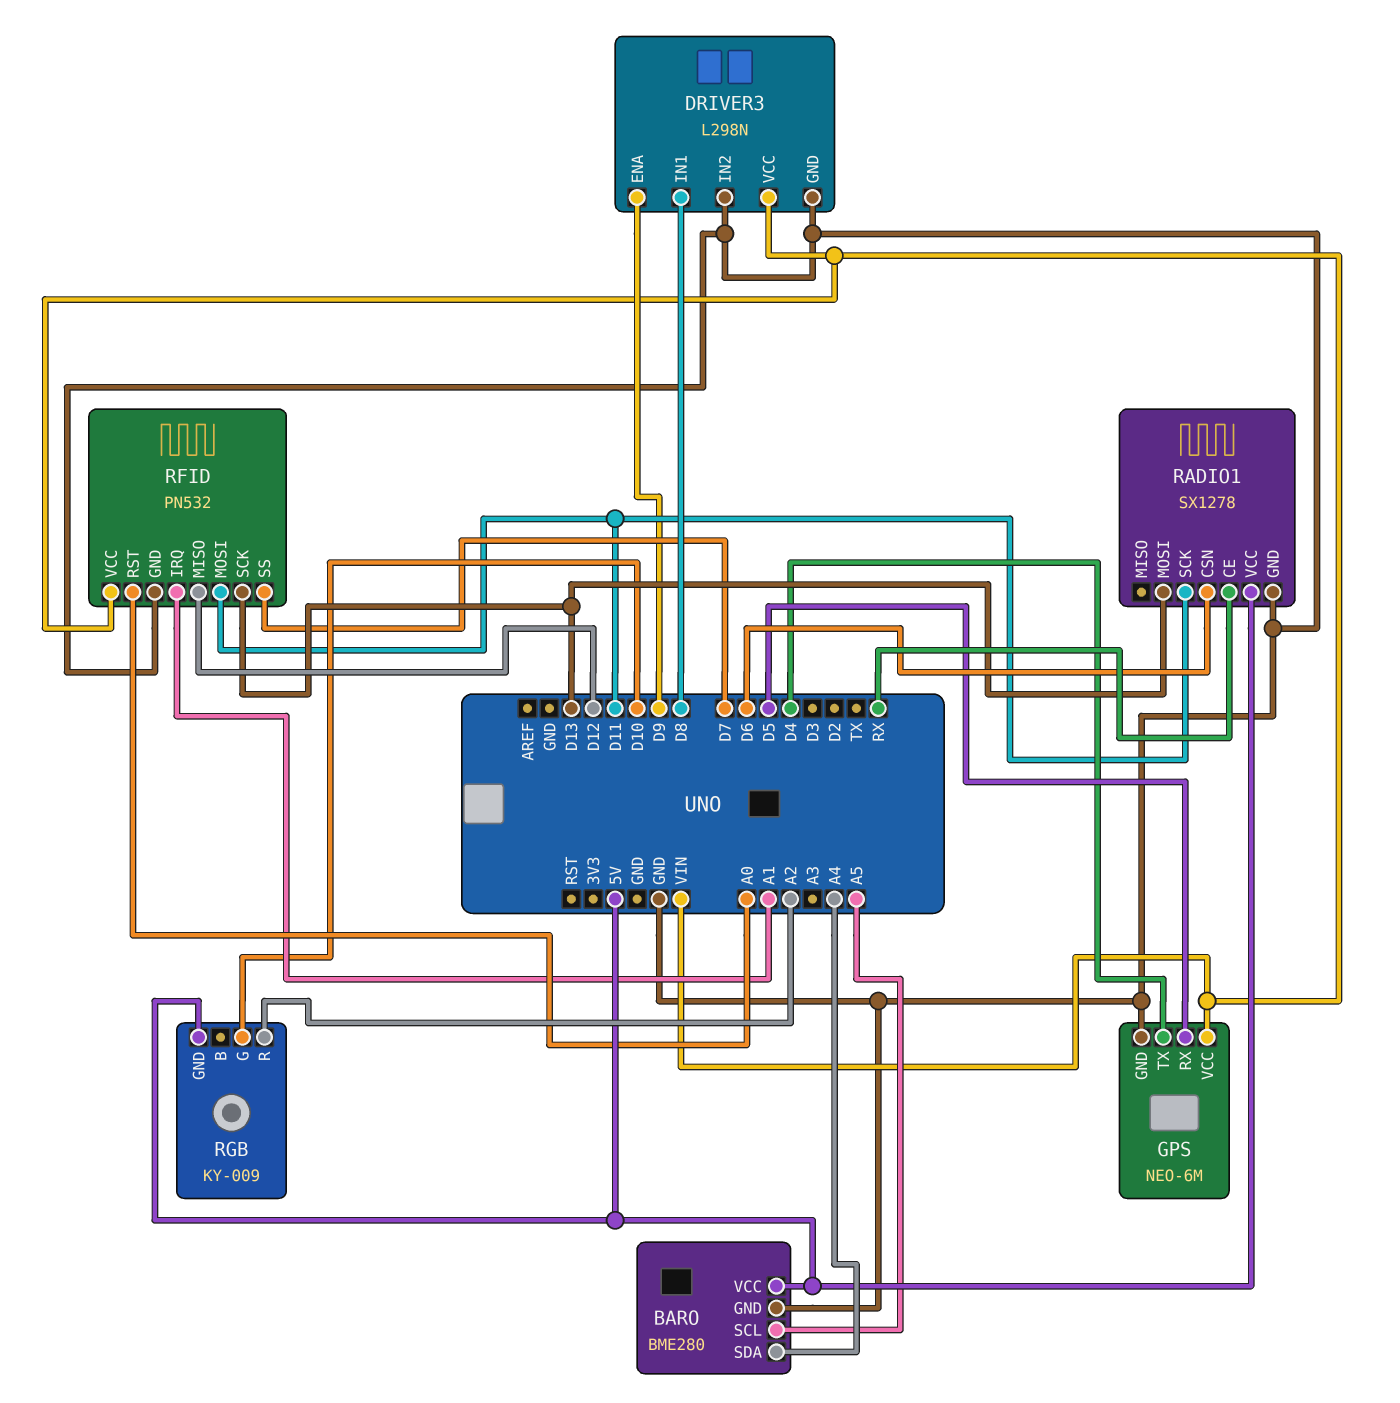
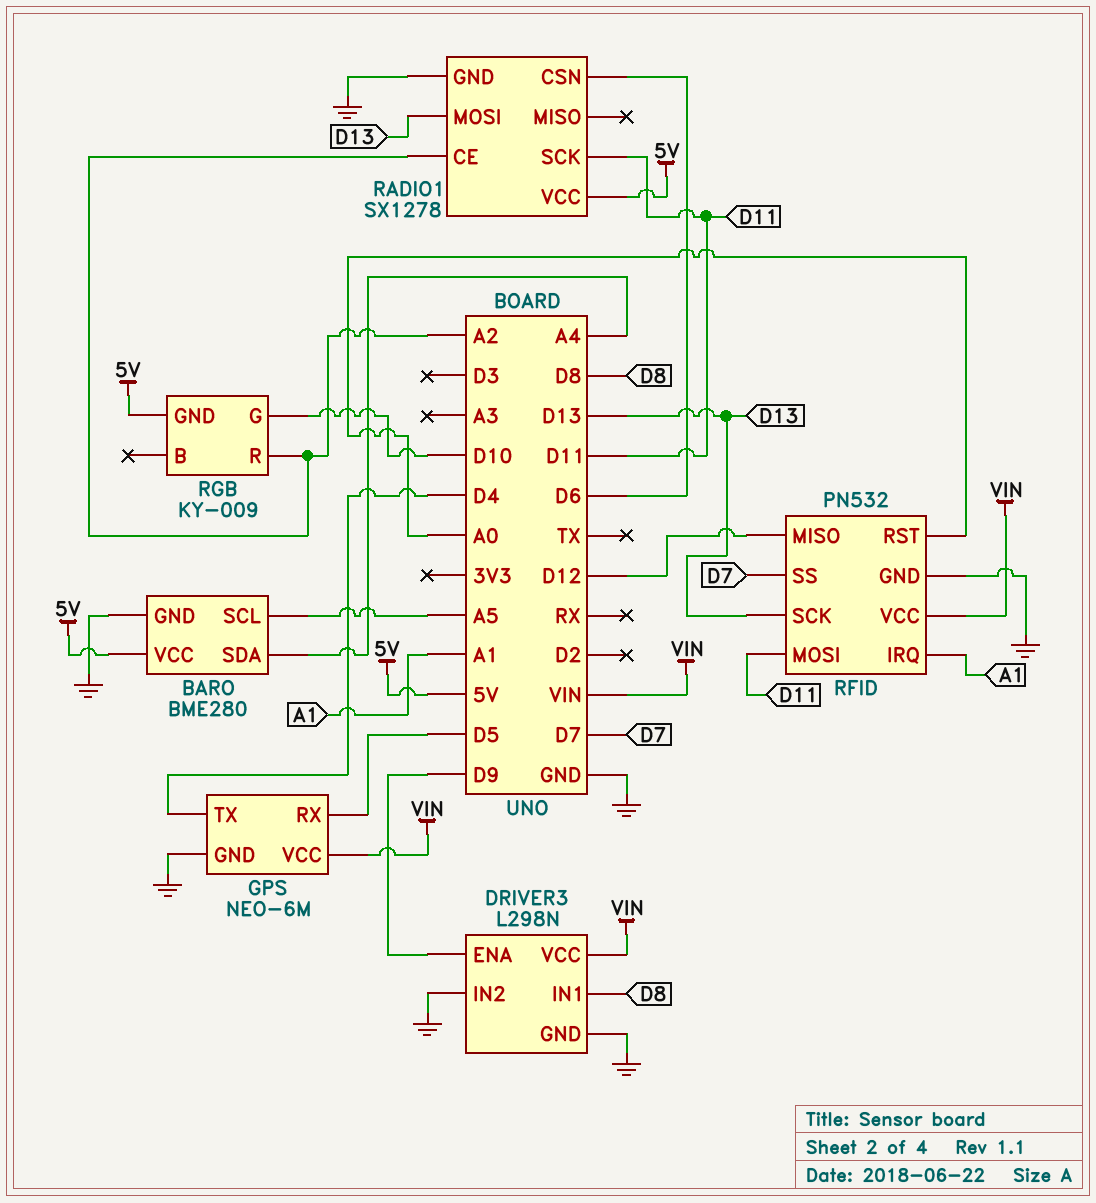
RADIO1 pin CE: RX -> A2

